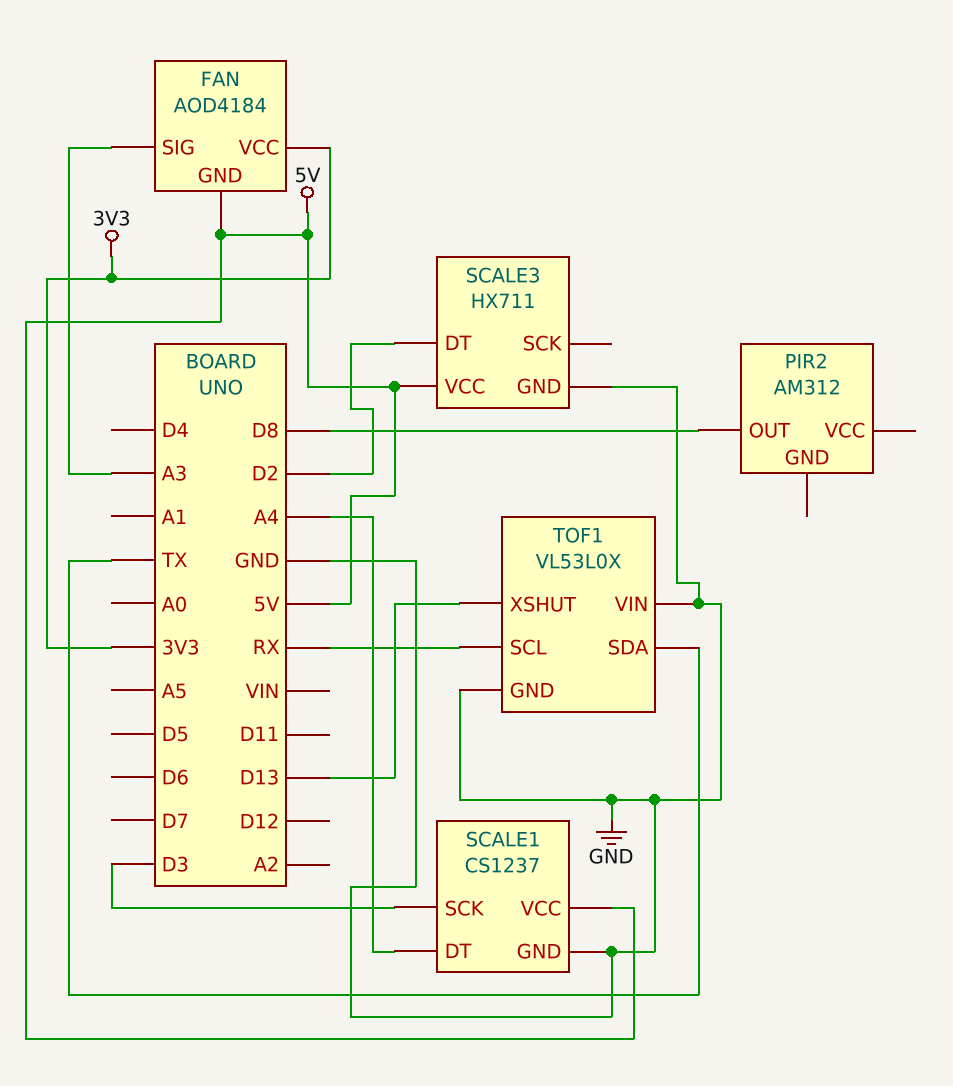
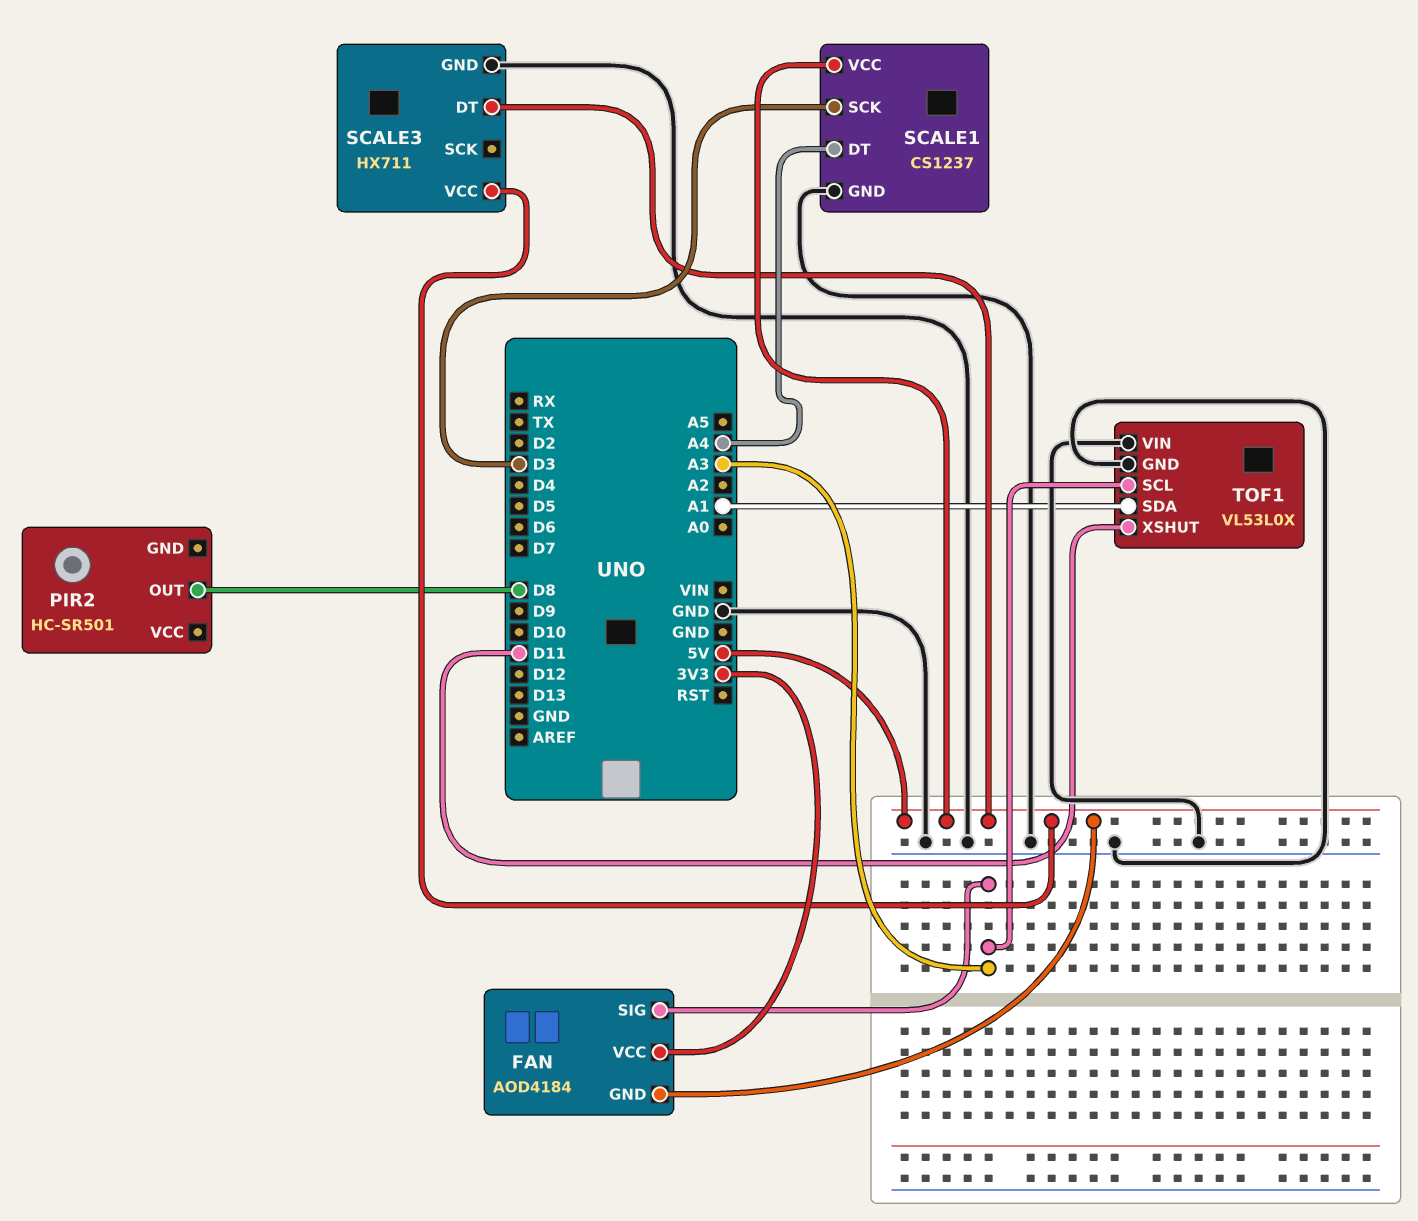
PIR2: AM312 -> HC-SR501
SCALE3 pin DT: D2 -> 5V
TOF1 pin SCL: RX -> A3
TOF1 pin SDA: TX -> A1
TOF1 pin XSHUT: D13 -> D11

